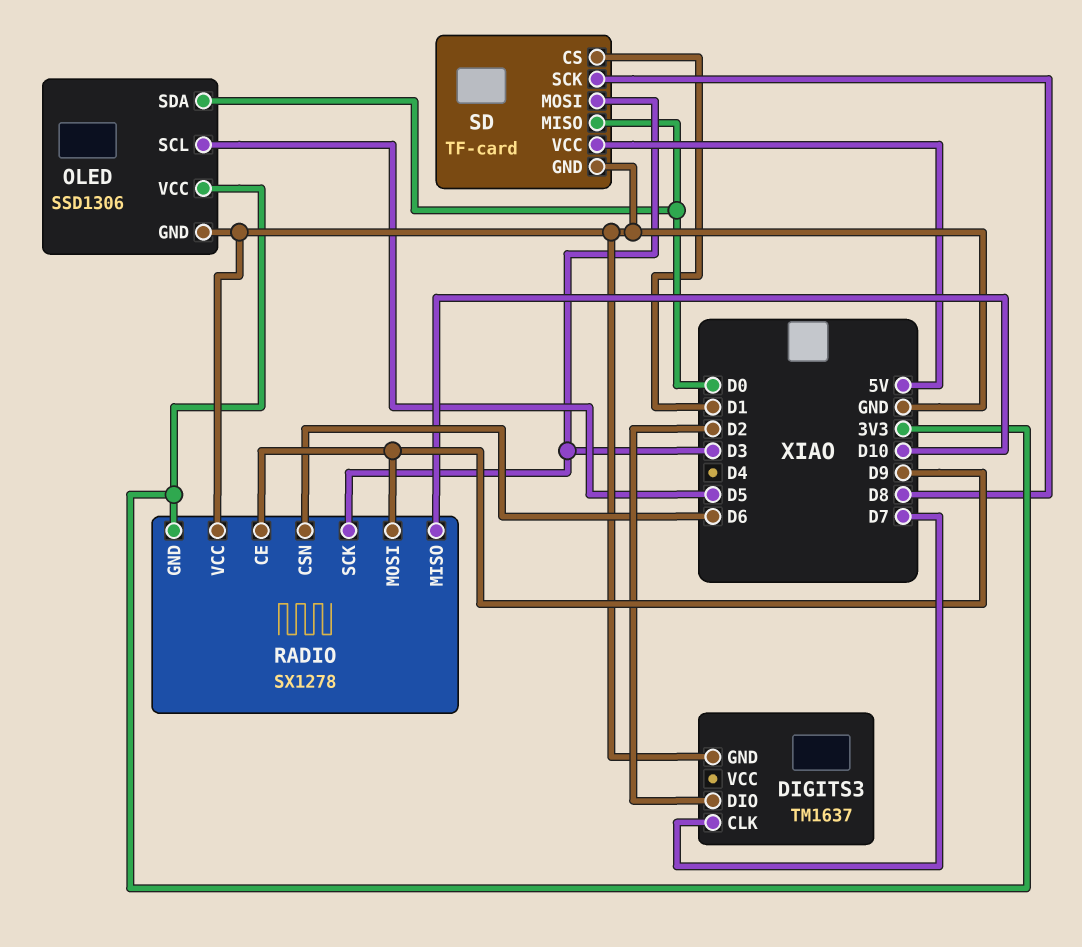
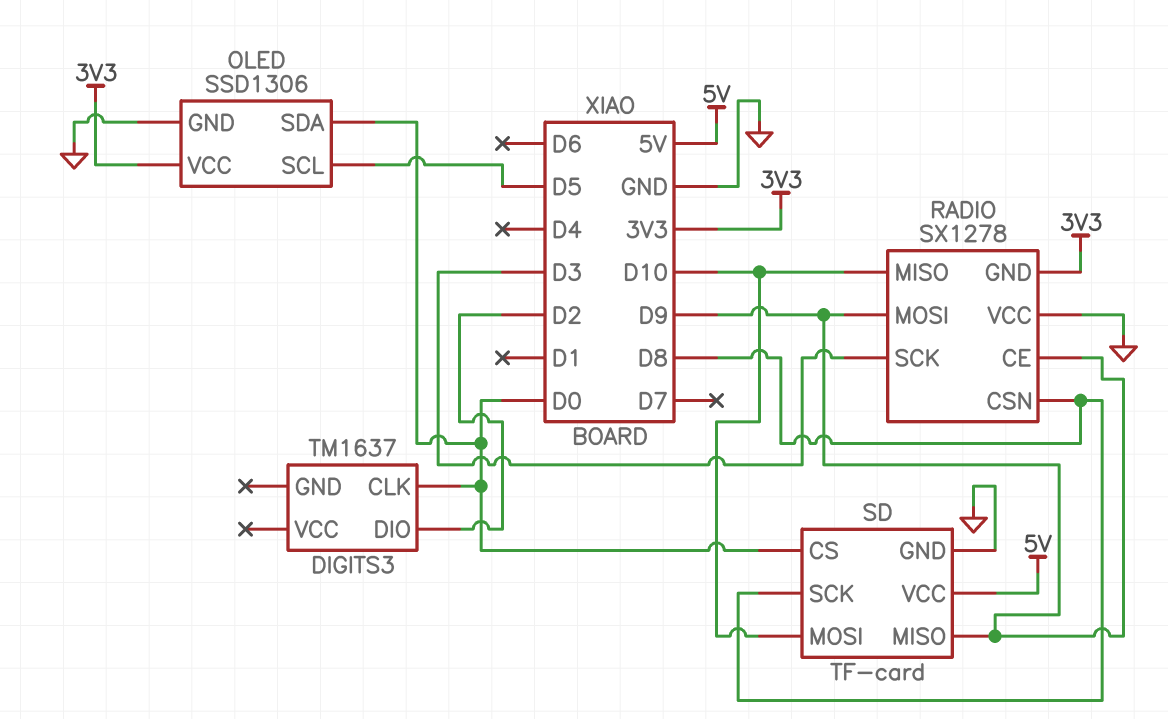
DIGITS3 pin CLK: D7 -> D0
DIGITS3 pin GND: GND -> none
RADIO pin CSN: D6 -> D8
SD pin CS: D1 -> D0
SD pin MISO: D0 -> D9
SD pin MOSI: D3 -> D10

